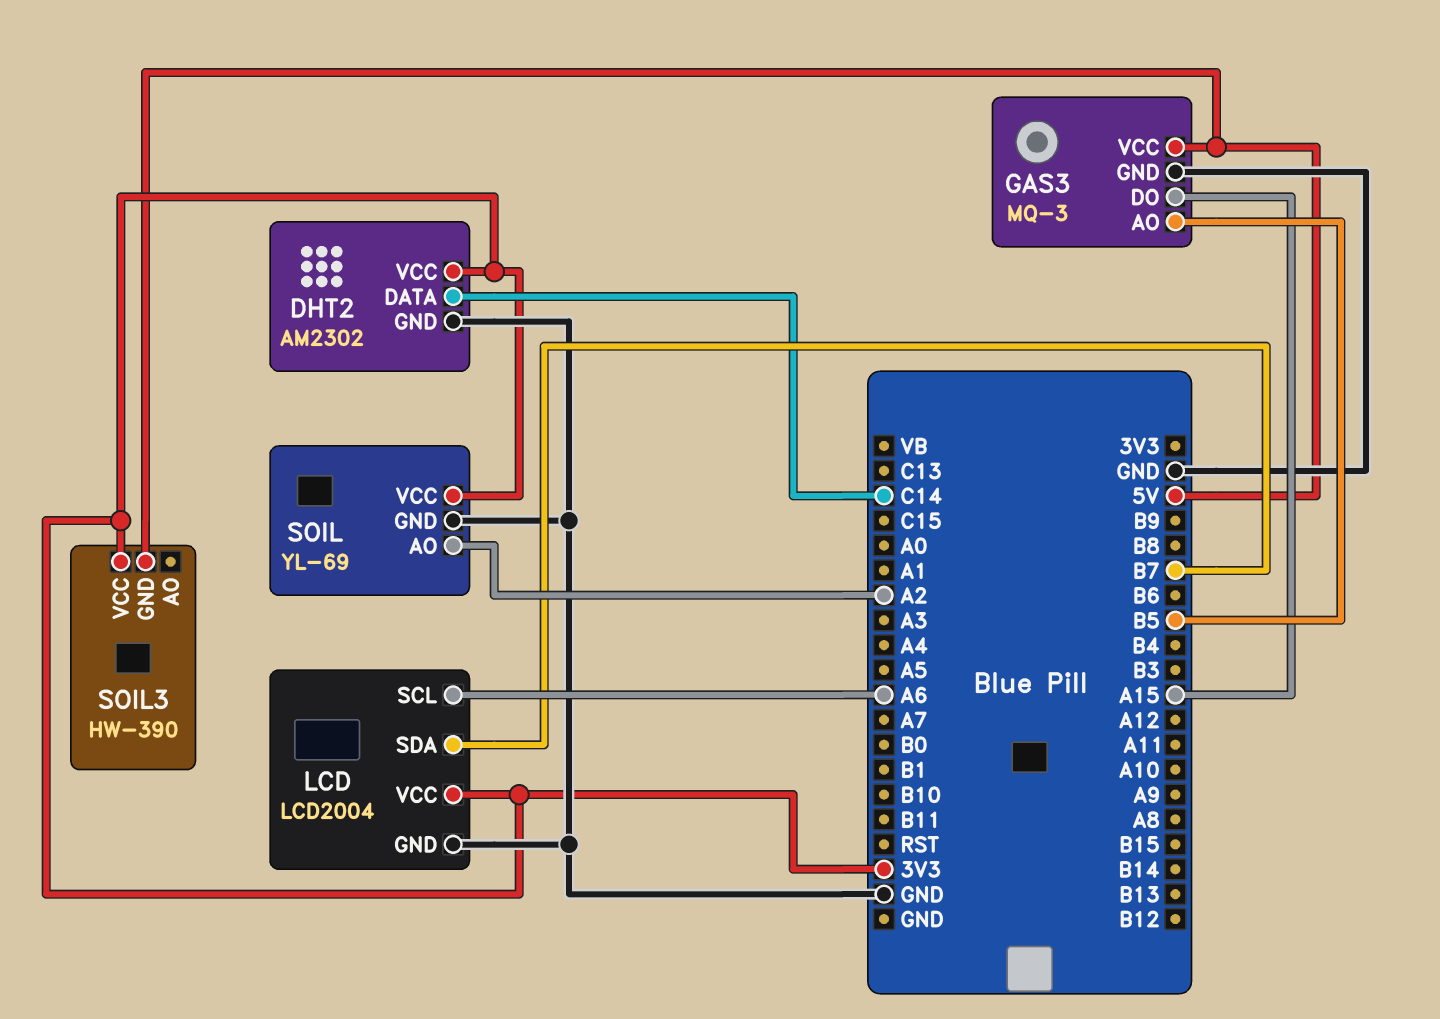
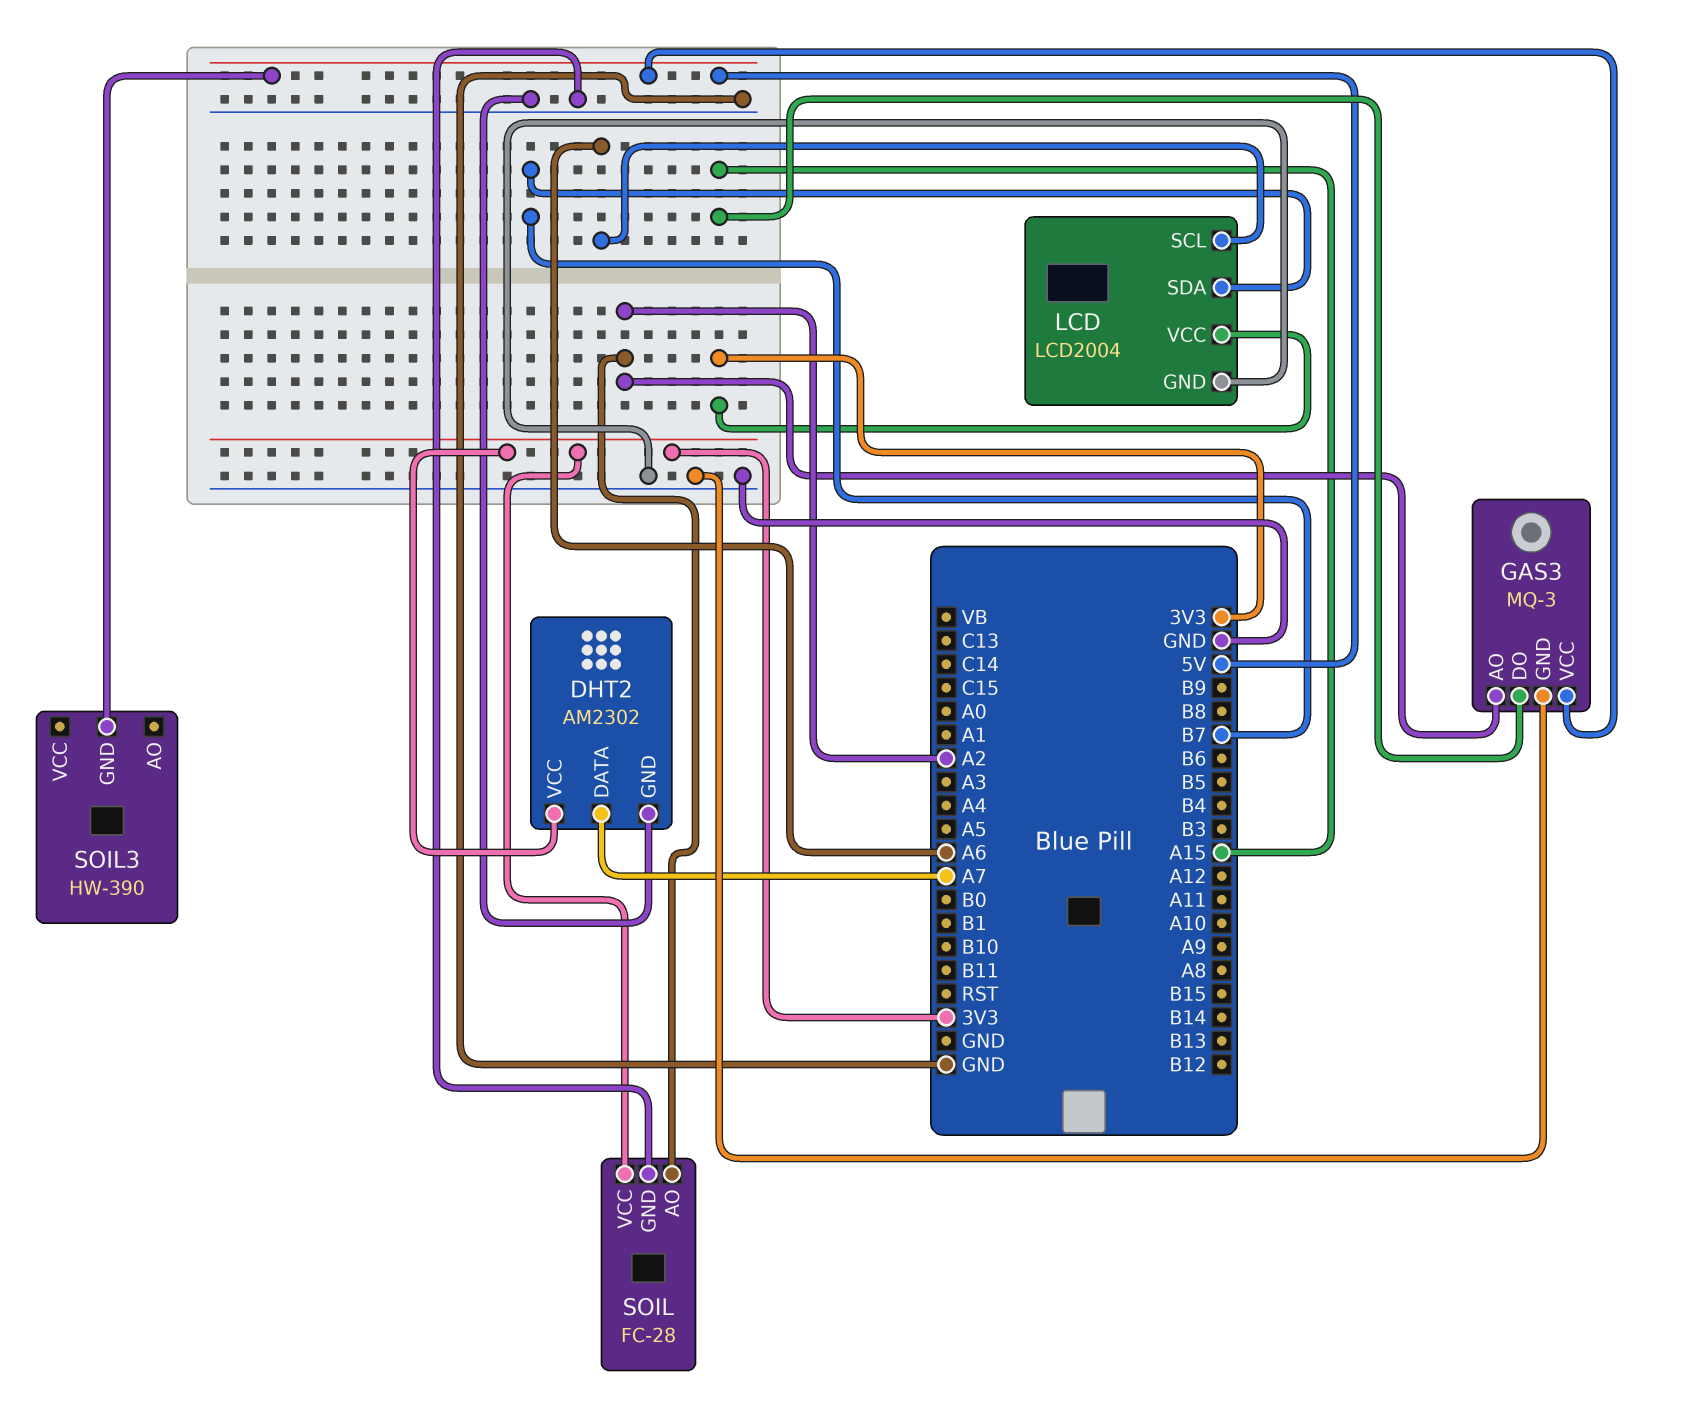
DHT2 pin DATA: C14 -> A7
GAS3 pin AO: B5 -> A2
SOIL: YL-69 -> FC-28
SOIL3 pin VCC: 3V3 -> none

